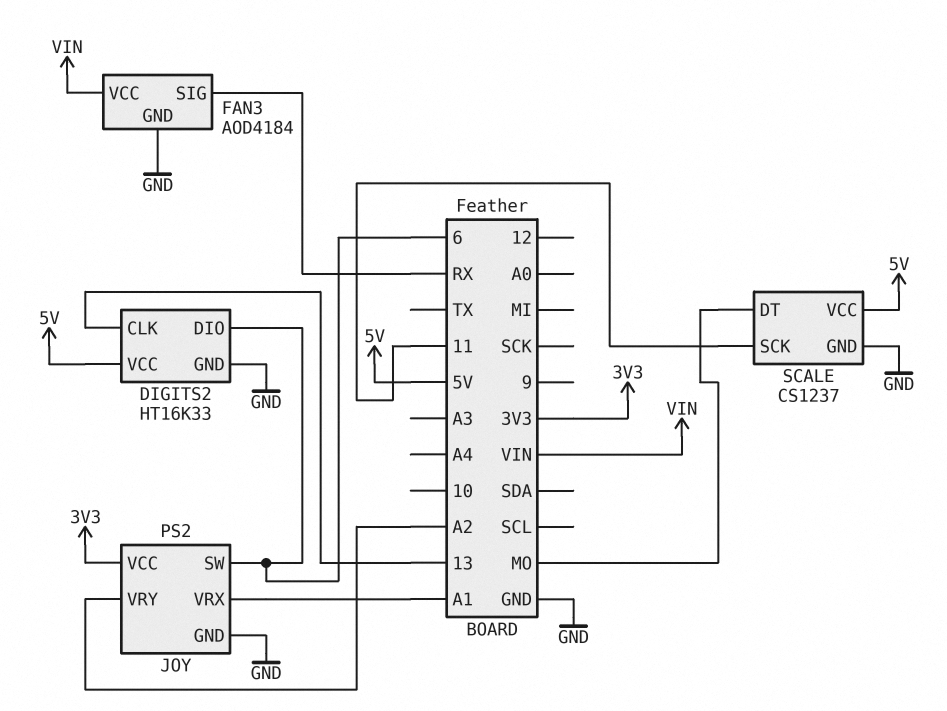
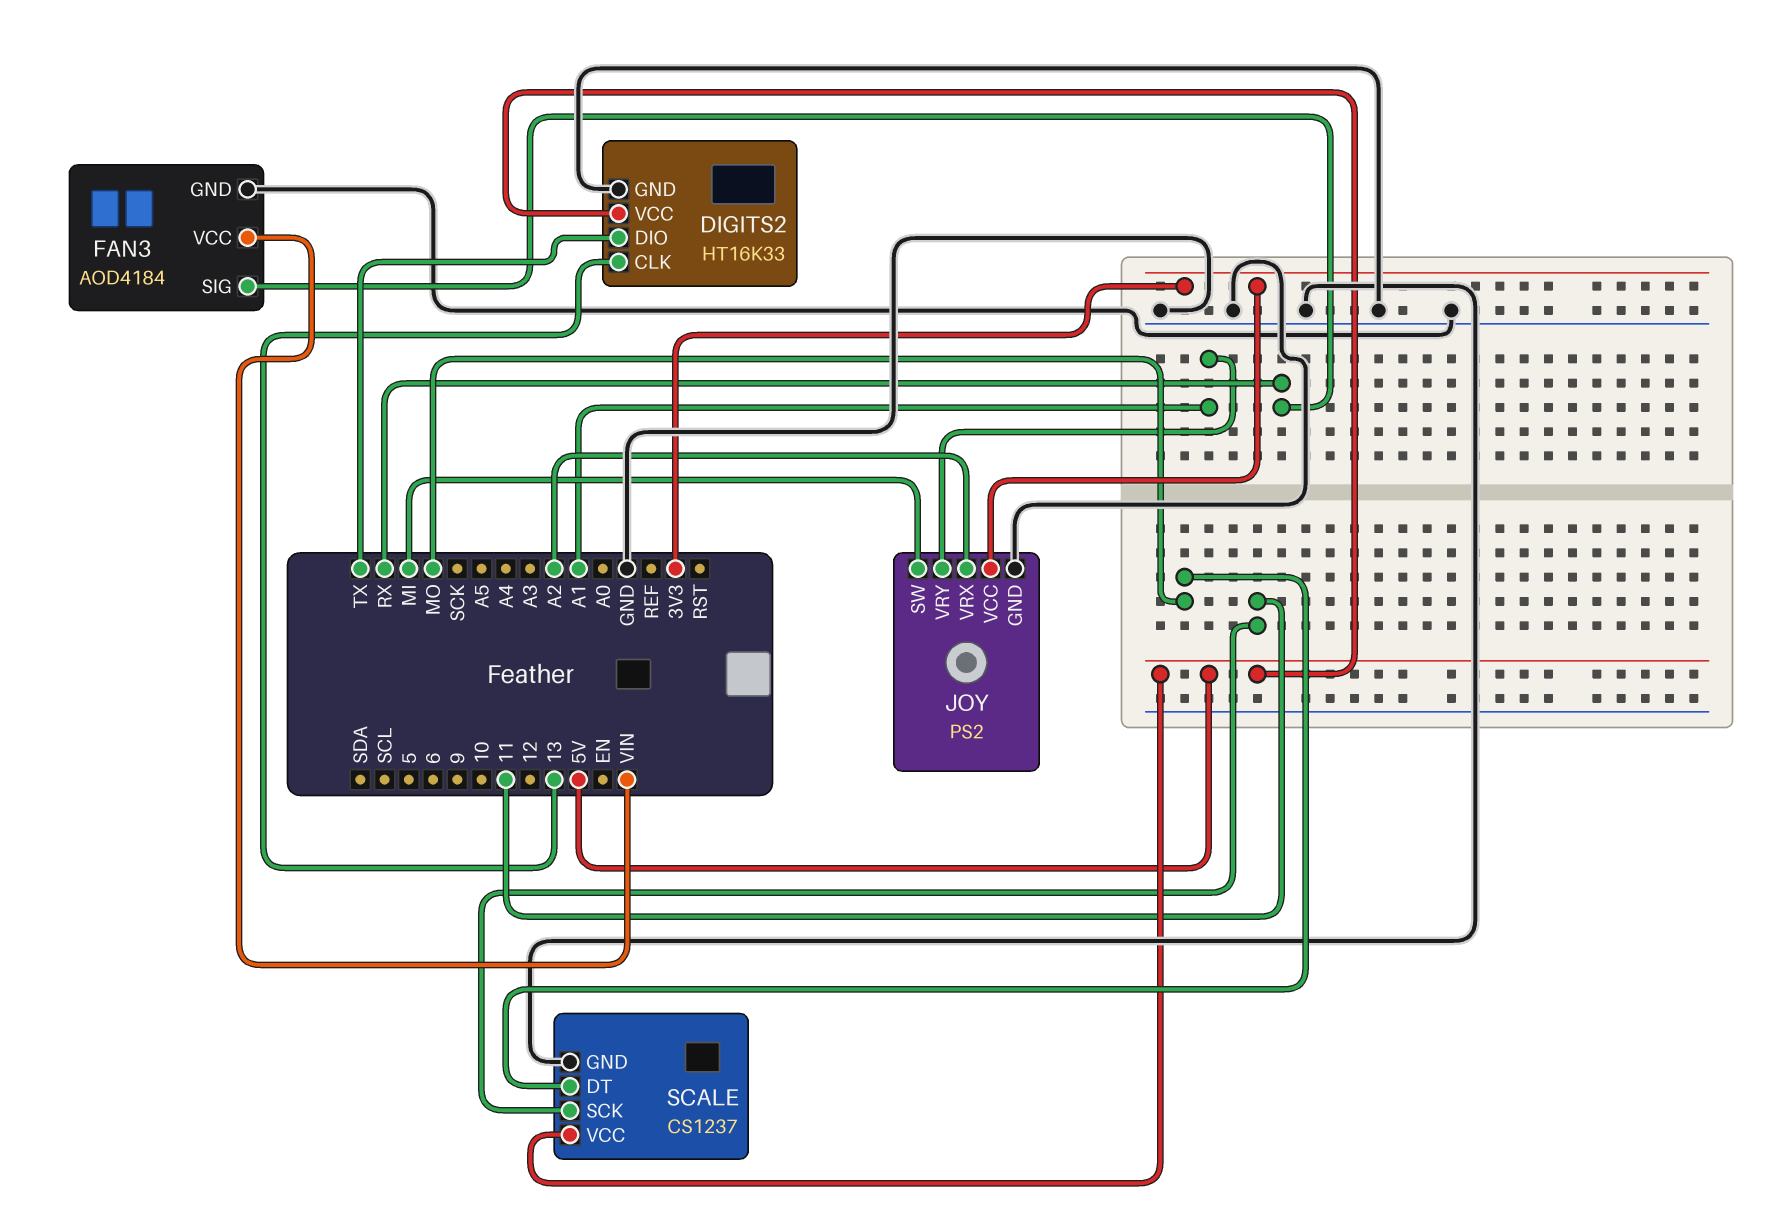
DIGITS2 pin DIO: 6 -> TX
JOY pin SW: 6 -> MI
JOY pin VRX: A1 -> A2
JOY pin VRY: A2 -> A1

